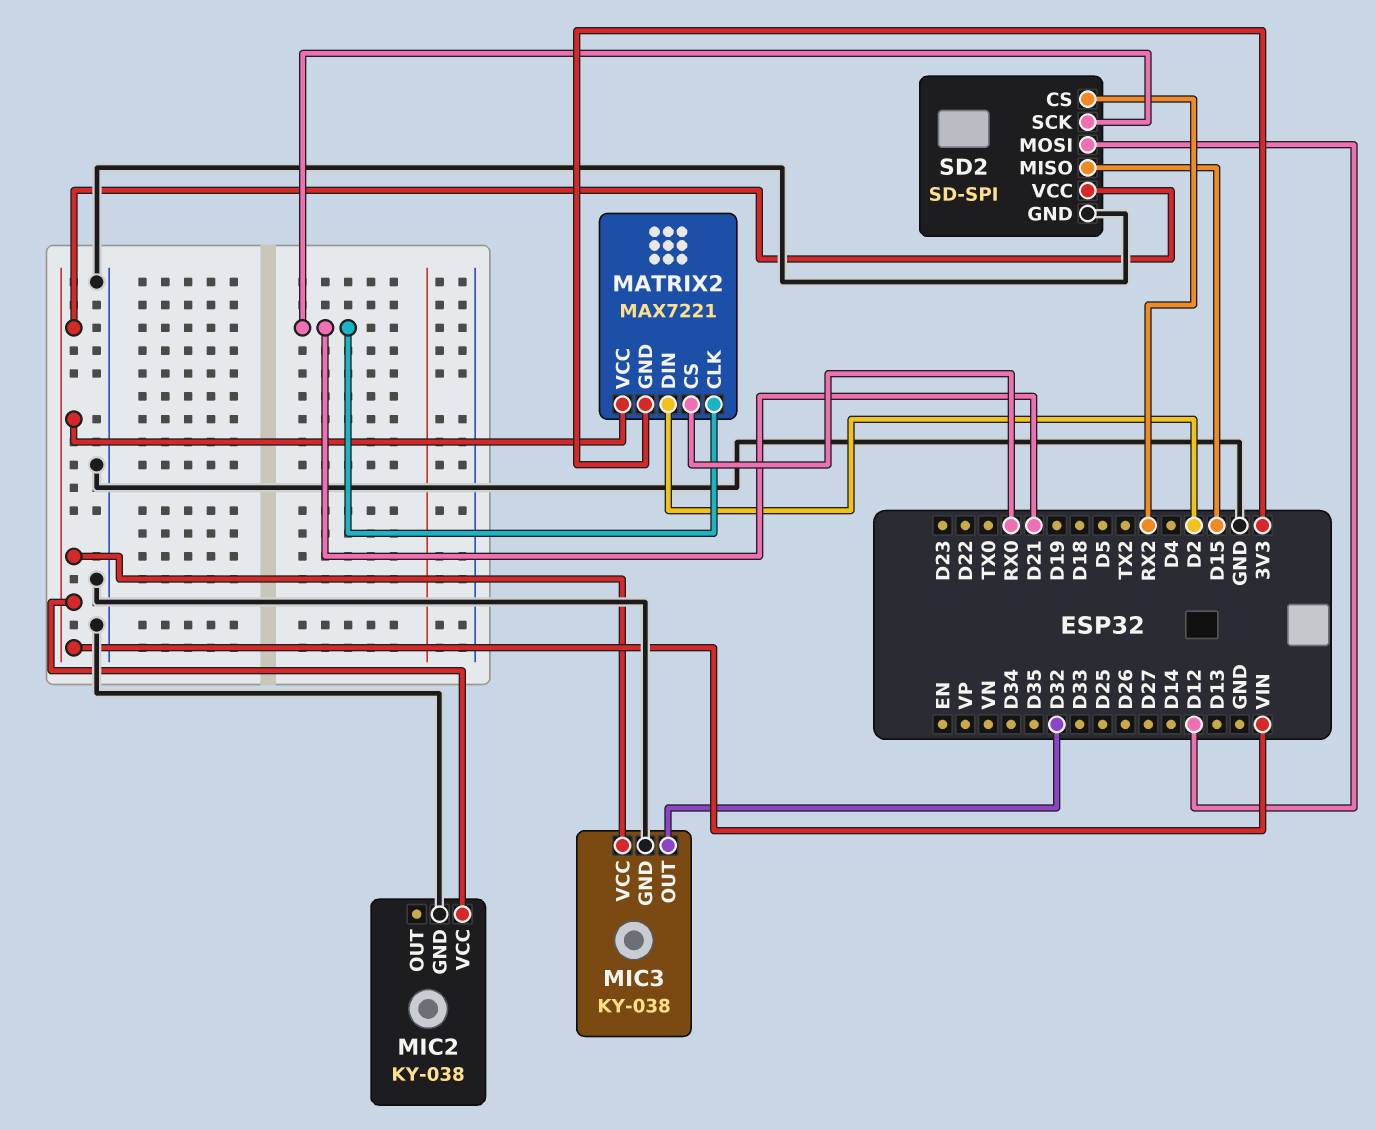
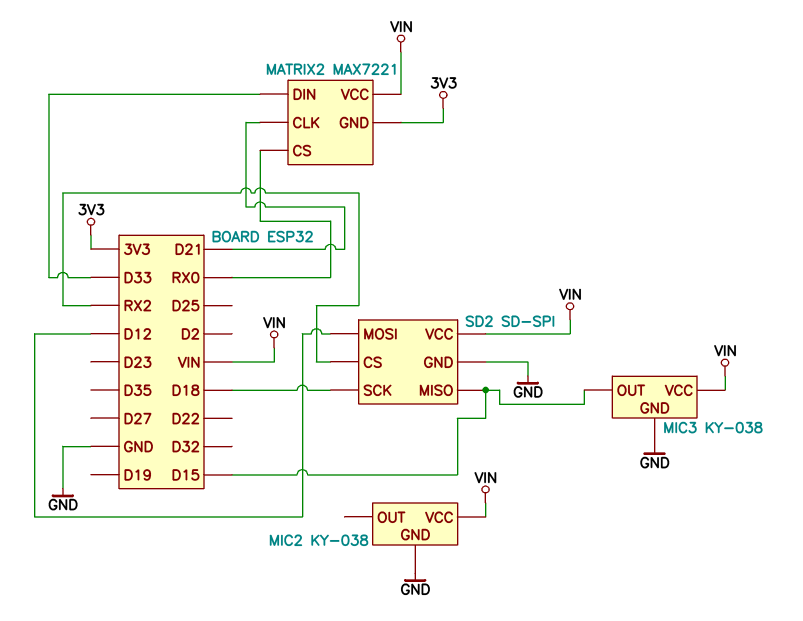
MATRIX2 pin DIN: D2 -> D33
MIC3 pin OUT: D32 -> D15
SD2 pin SCK: D21 -> D18

